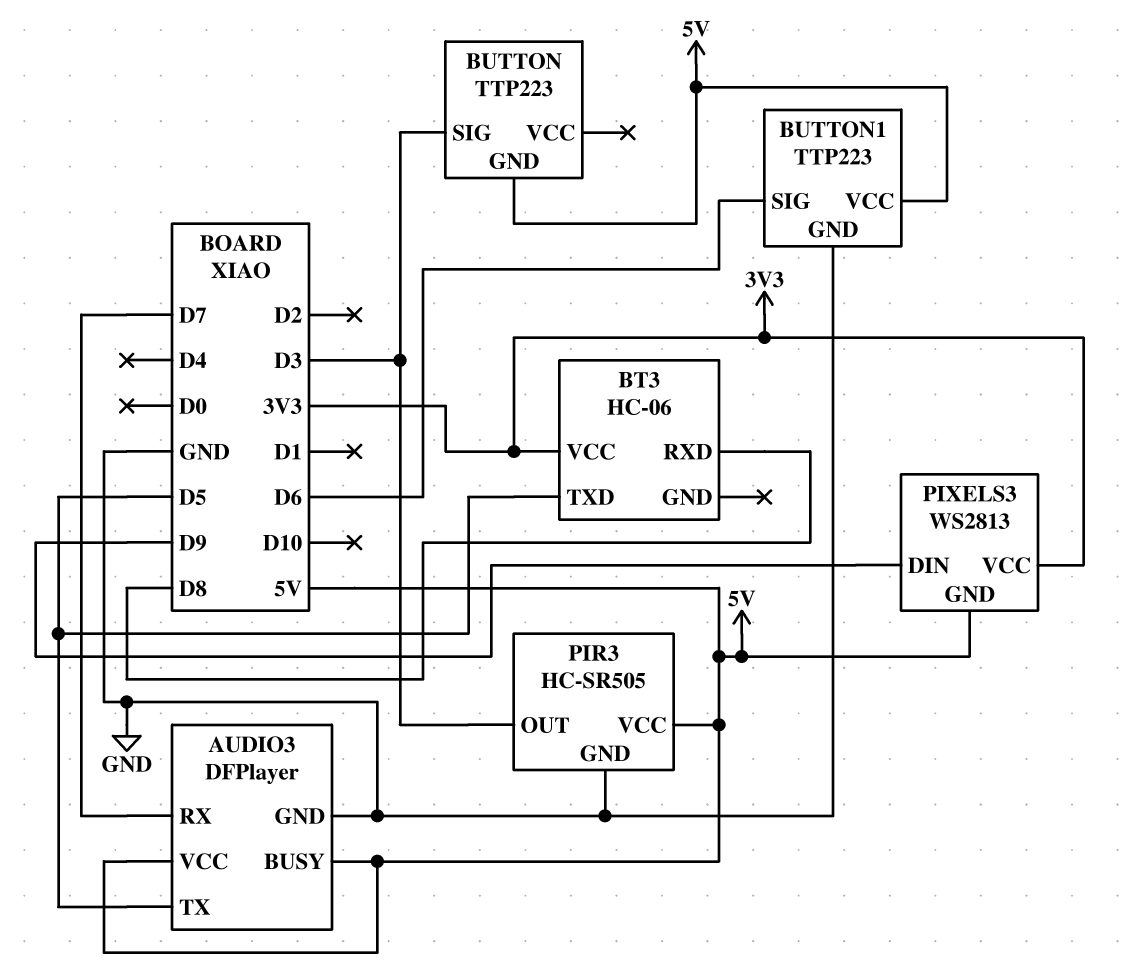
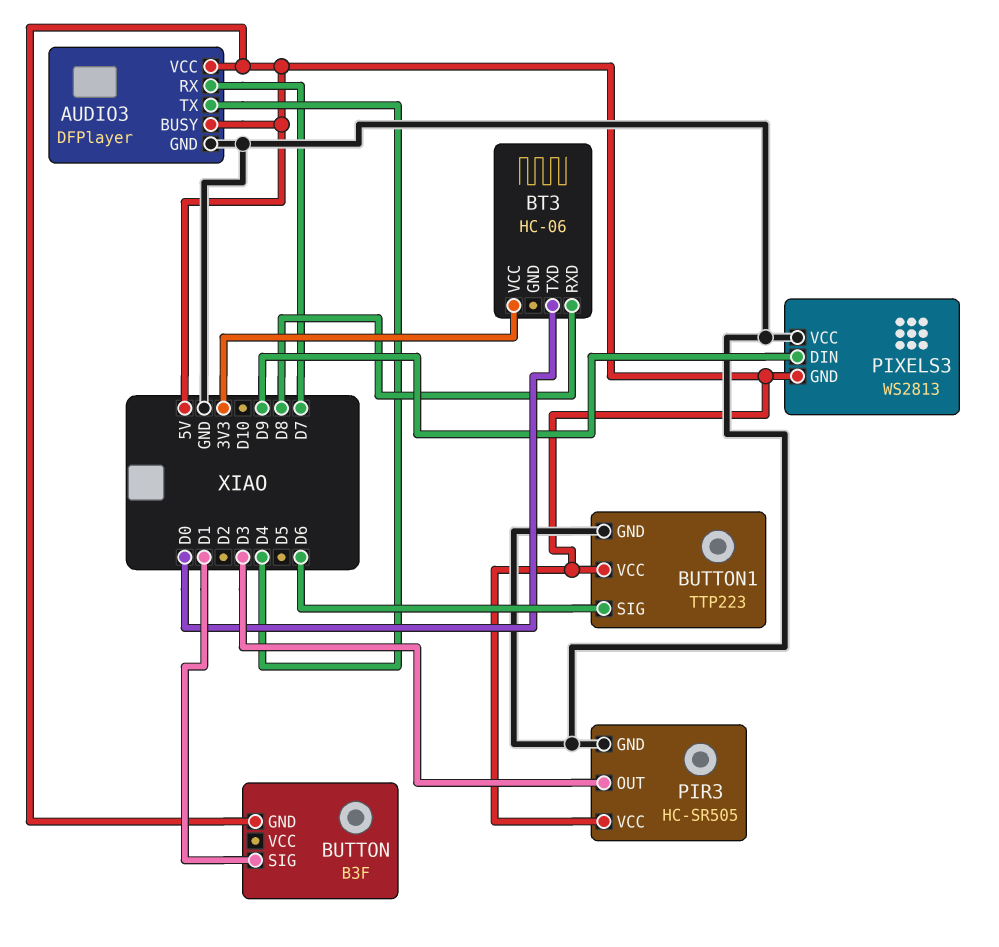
AUDIO3 pin TX: D5 -> D4
BT3 pin TXD: D5 -> D0
BUTTON: TTP223 -> B3F
BUTTON pin SIG: D3 -> D1
PIXELS3 pin VCC: 3V3 -> GND

